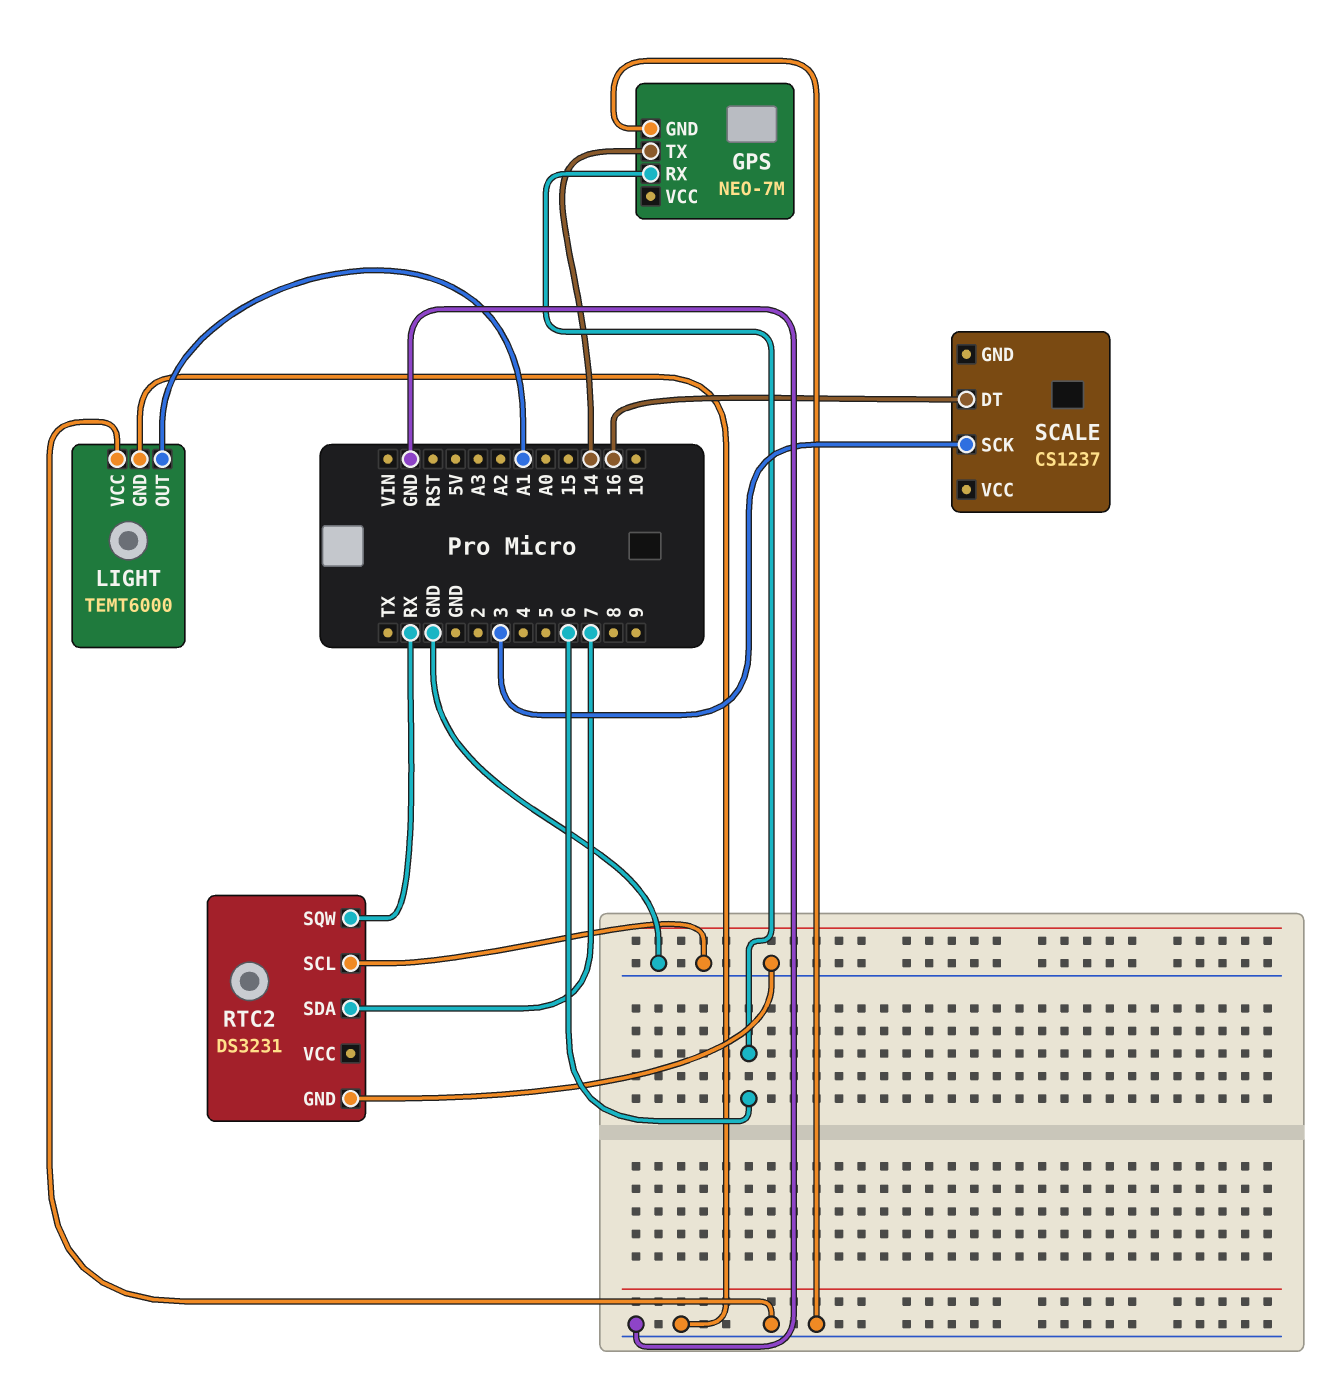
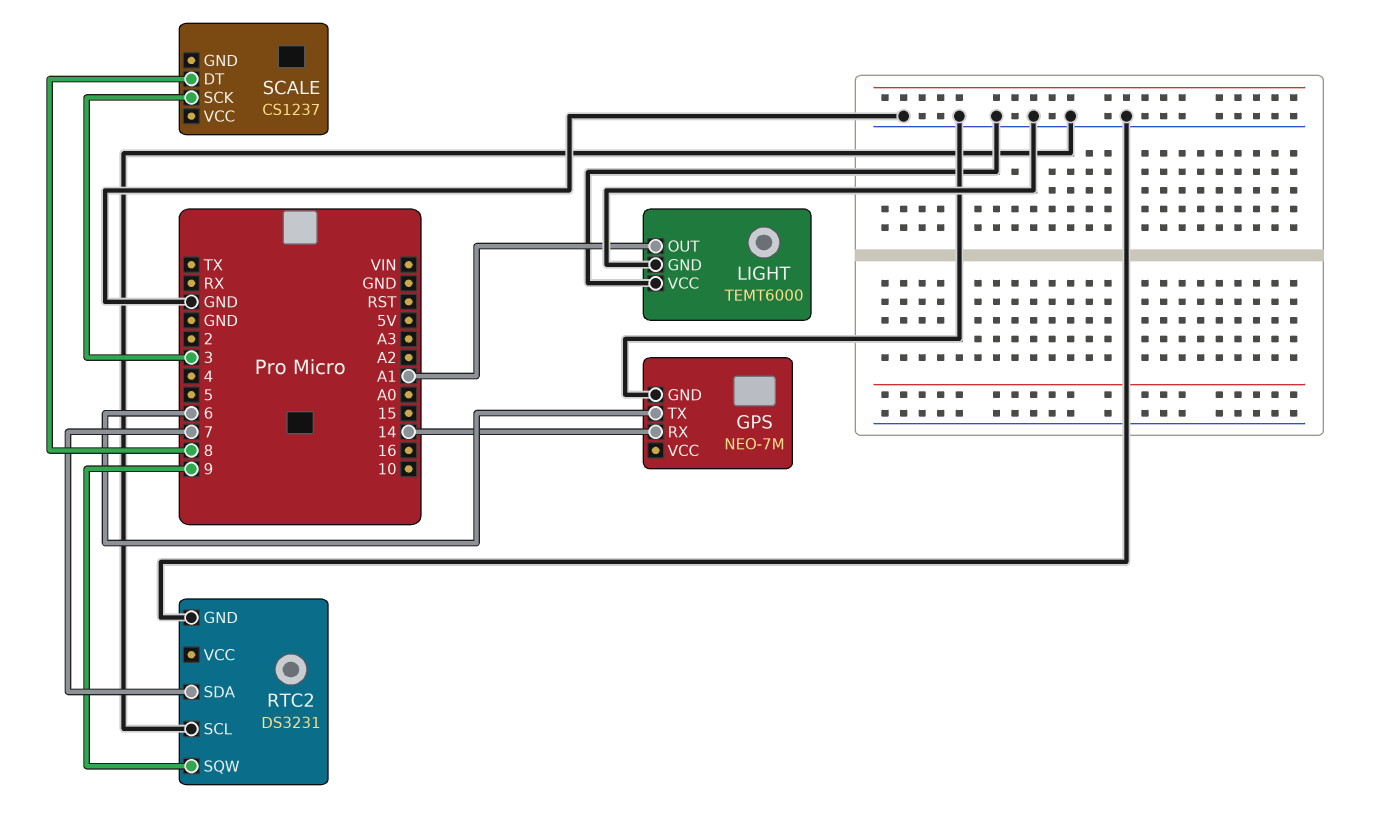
GPS pin RX: 6 -> 14
GPS pin TX: 14 -> 6
RTC2 pin SQW: RX -> 9
SCALE pin DT: 16 -> 8

